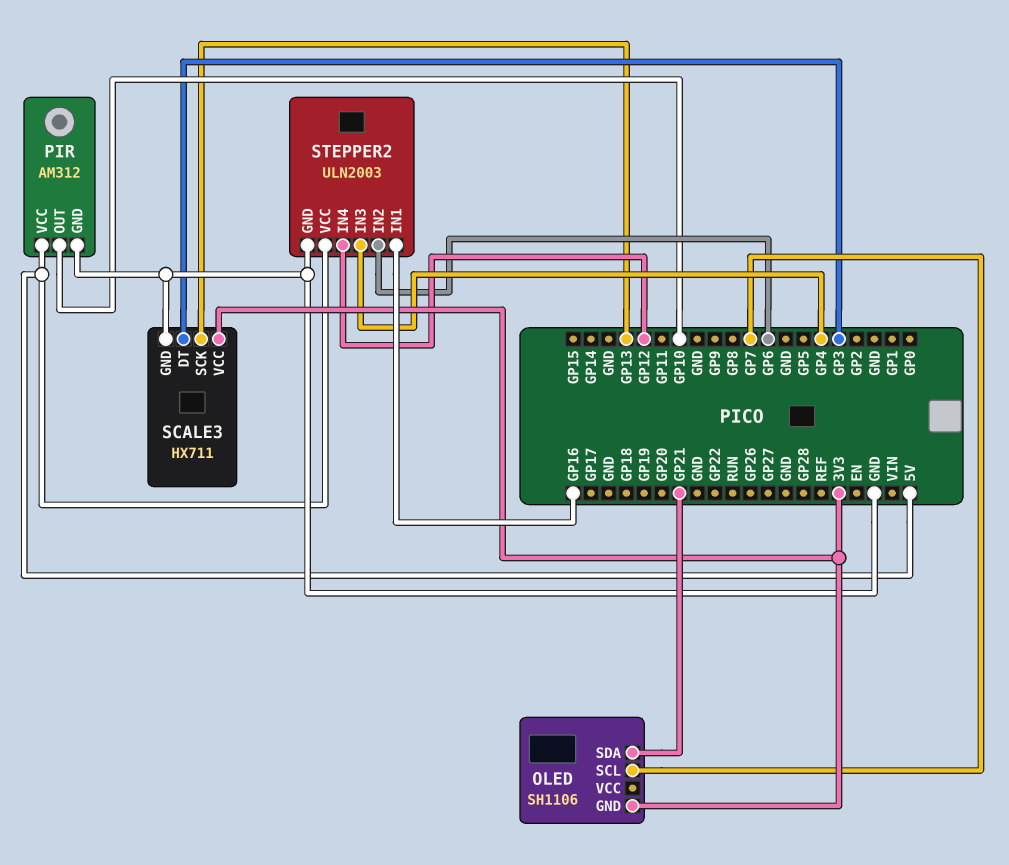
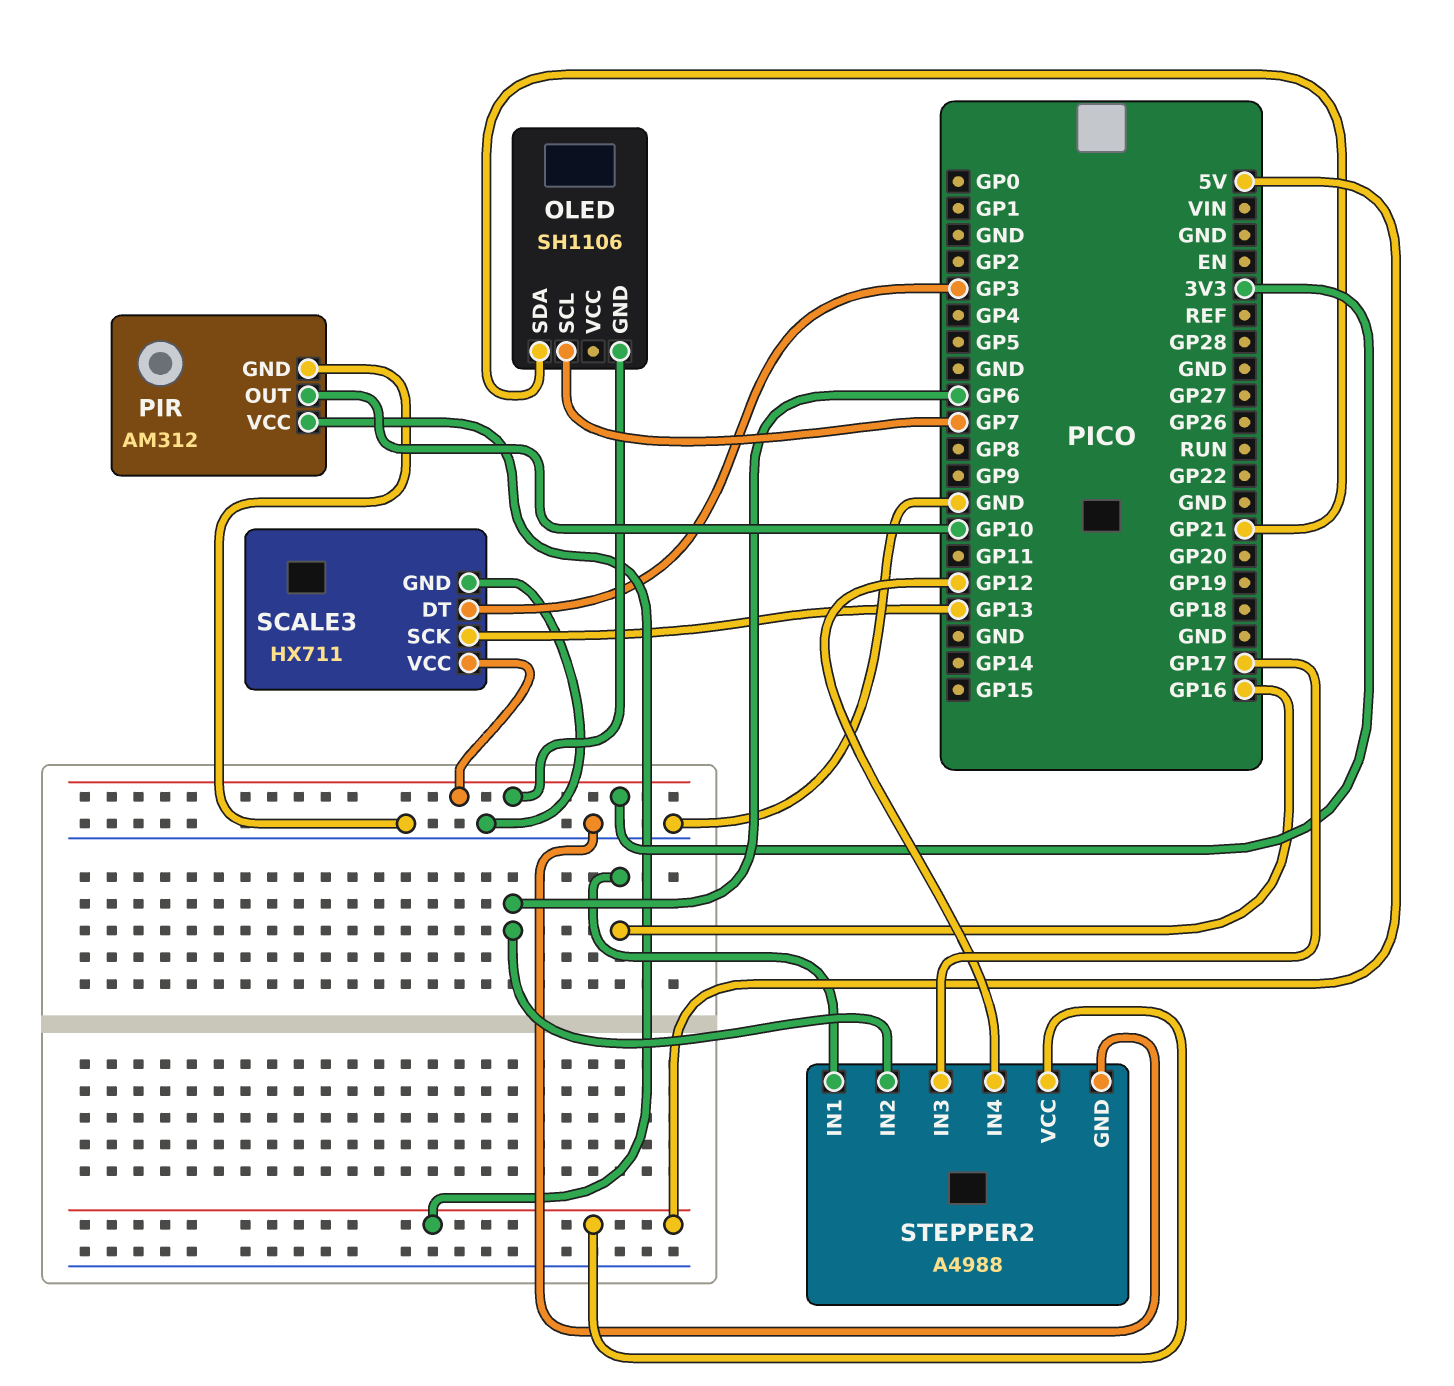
STEPPER2: ULN2003 -> A4988
STEPPER2 pin IN3: GP4 -> GP17

